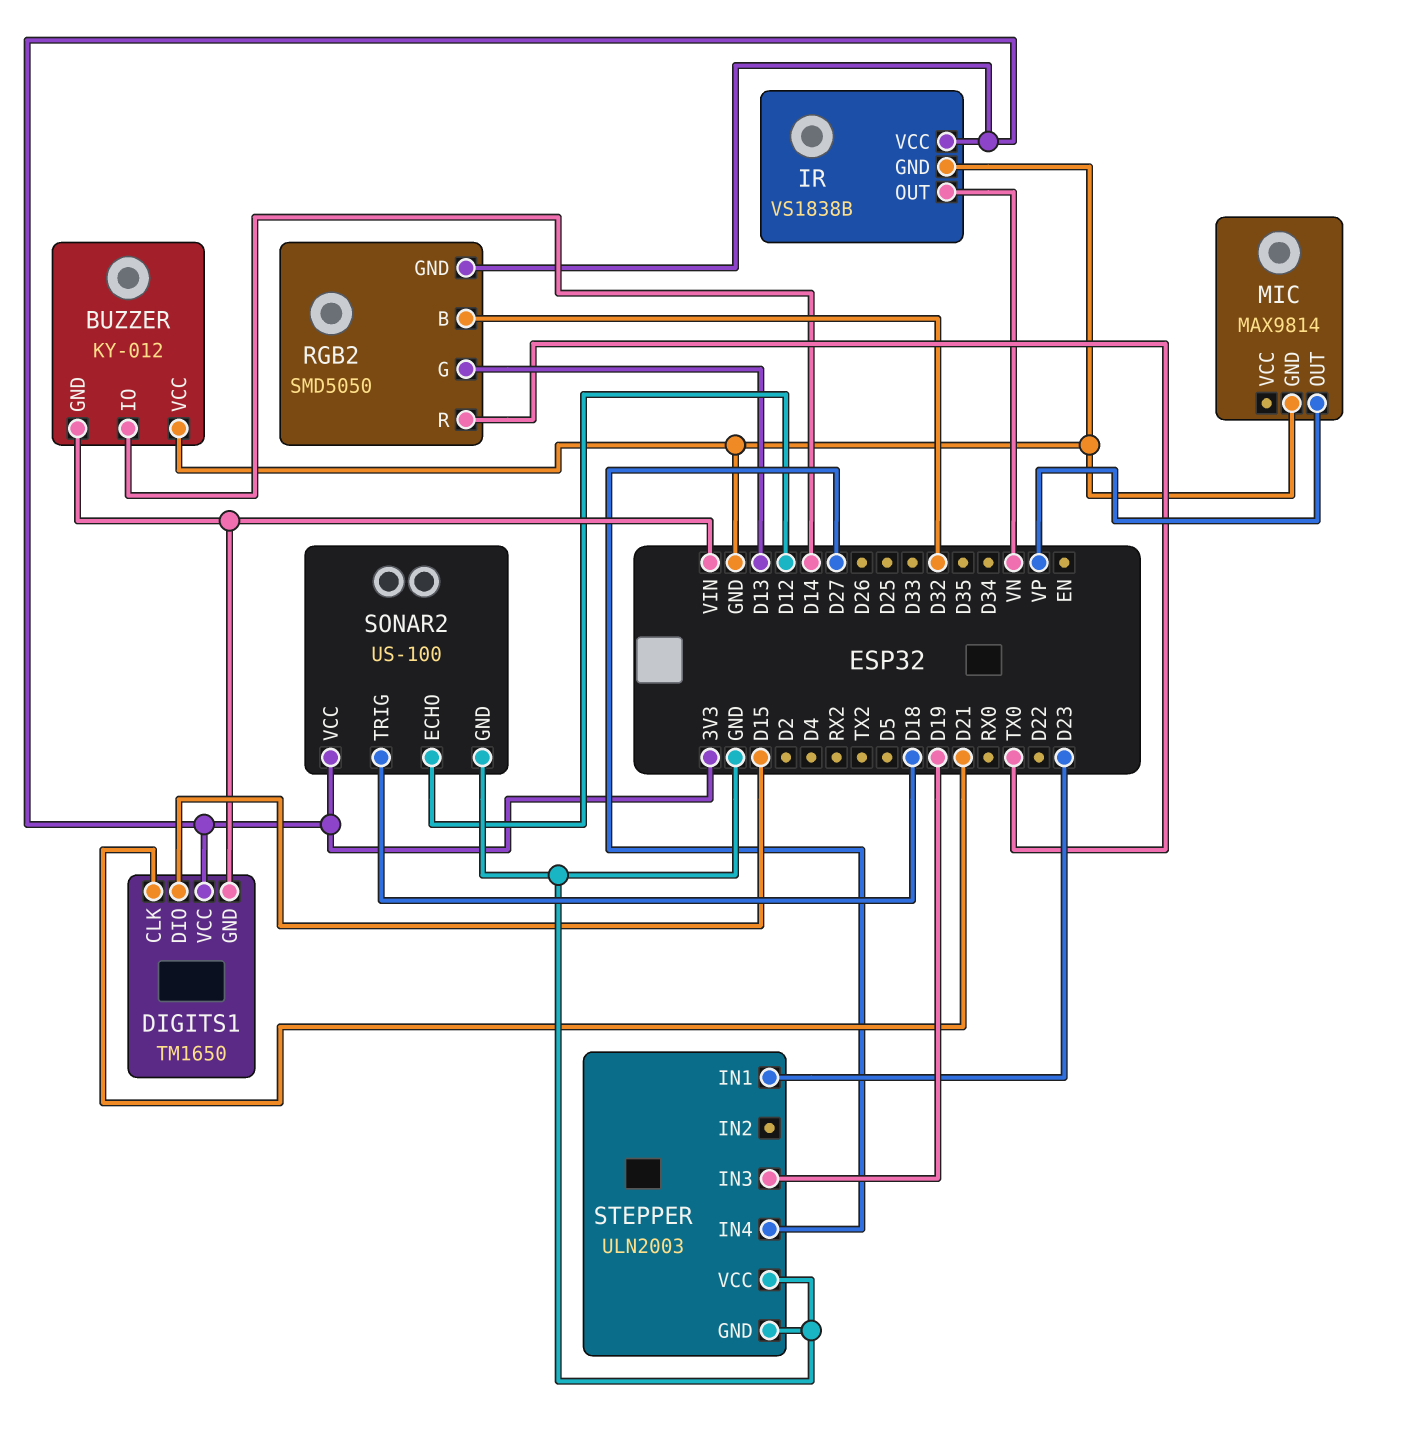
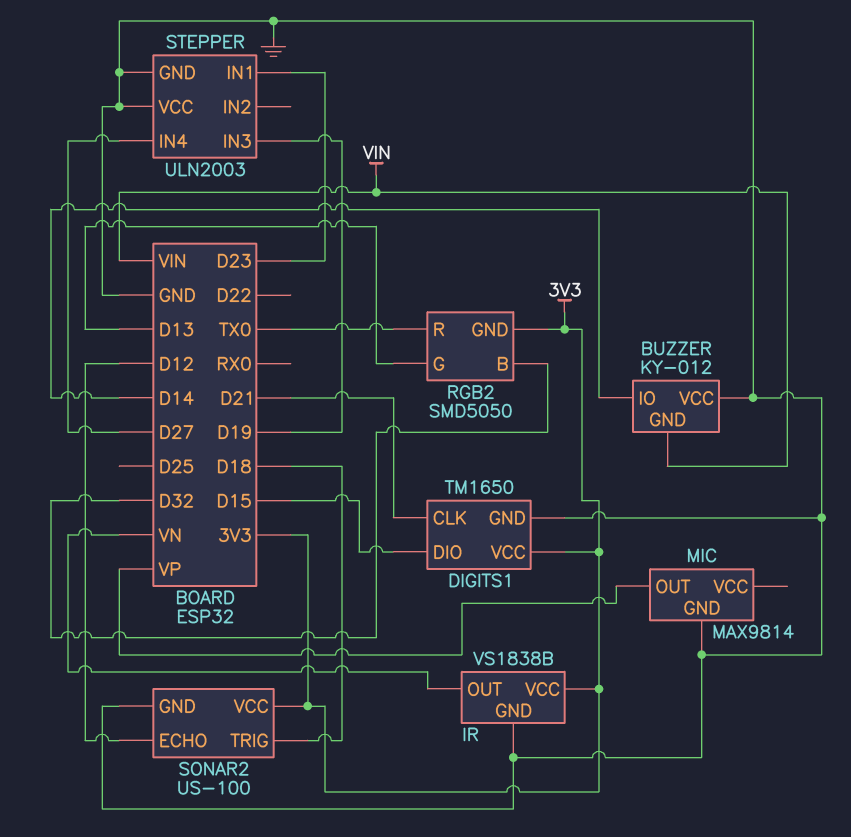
DIGITS1 pin GND: VIN -> GND

